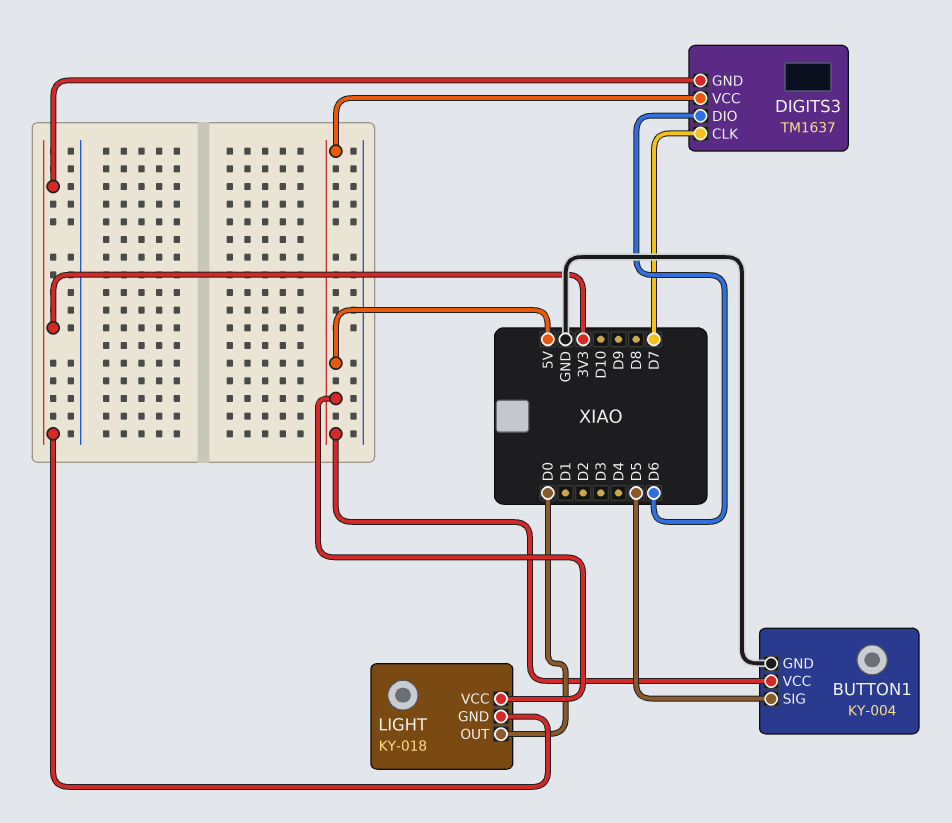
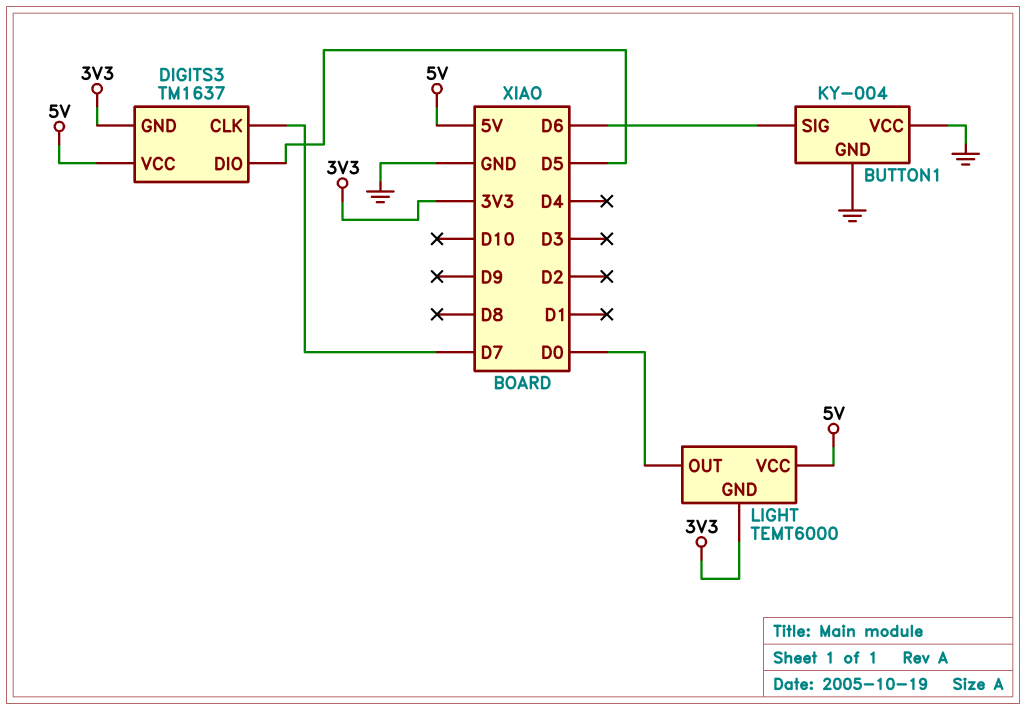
BUTTON1 pin SIG: D5 -> D6
BUTTON1 pin VCC: 5V -> GND
DIGITS3 pin DIO: D6 -> D5
LIGHT: KY-018 -> TEMT6000

